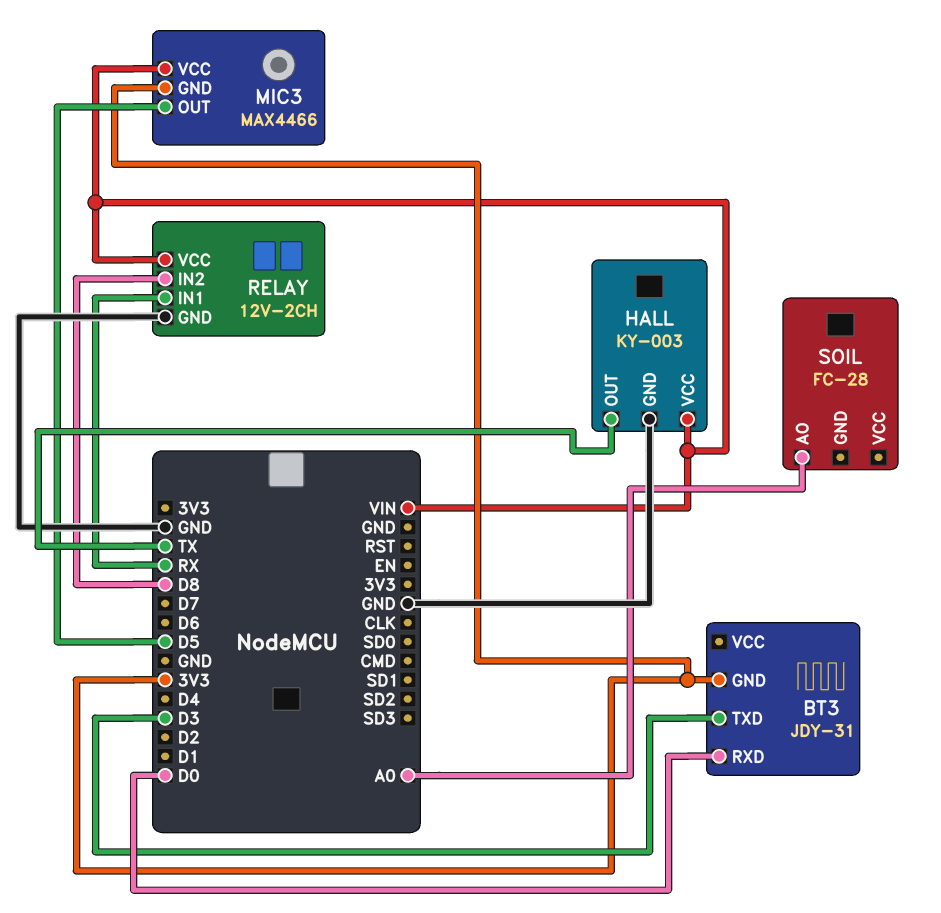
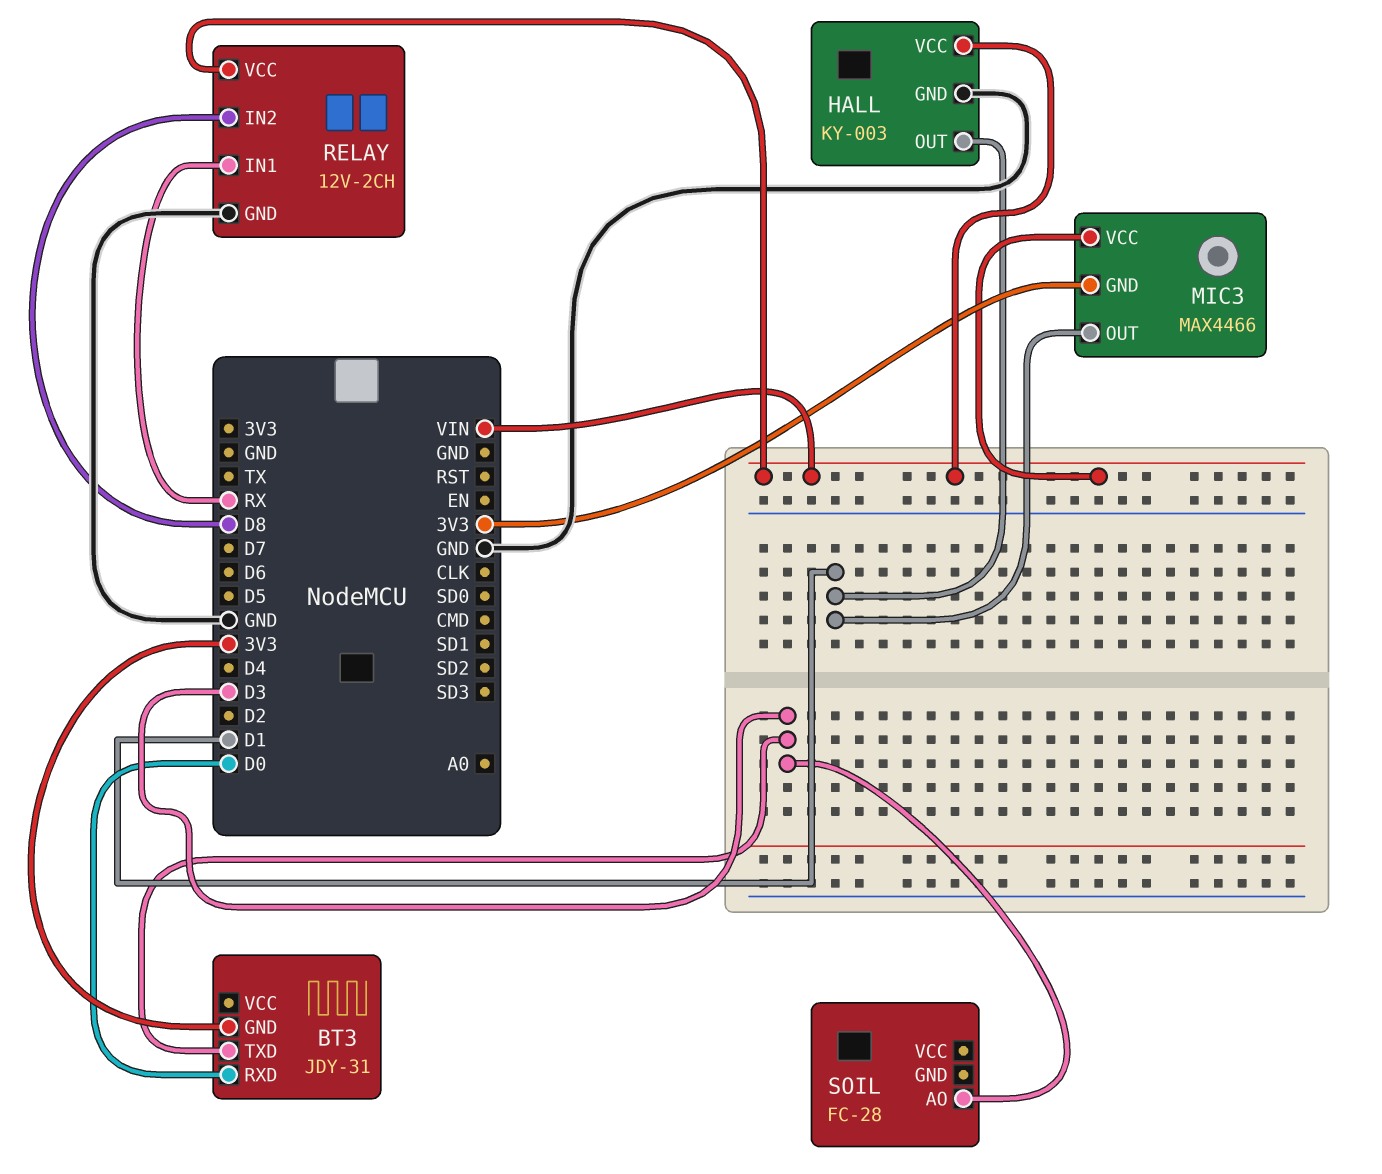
HALL pin OUT: TX -> D1
MIC3 pin OUT: D5 -> D1
SOIL pin AO: A0 -> D3

